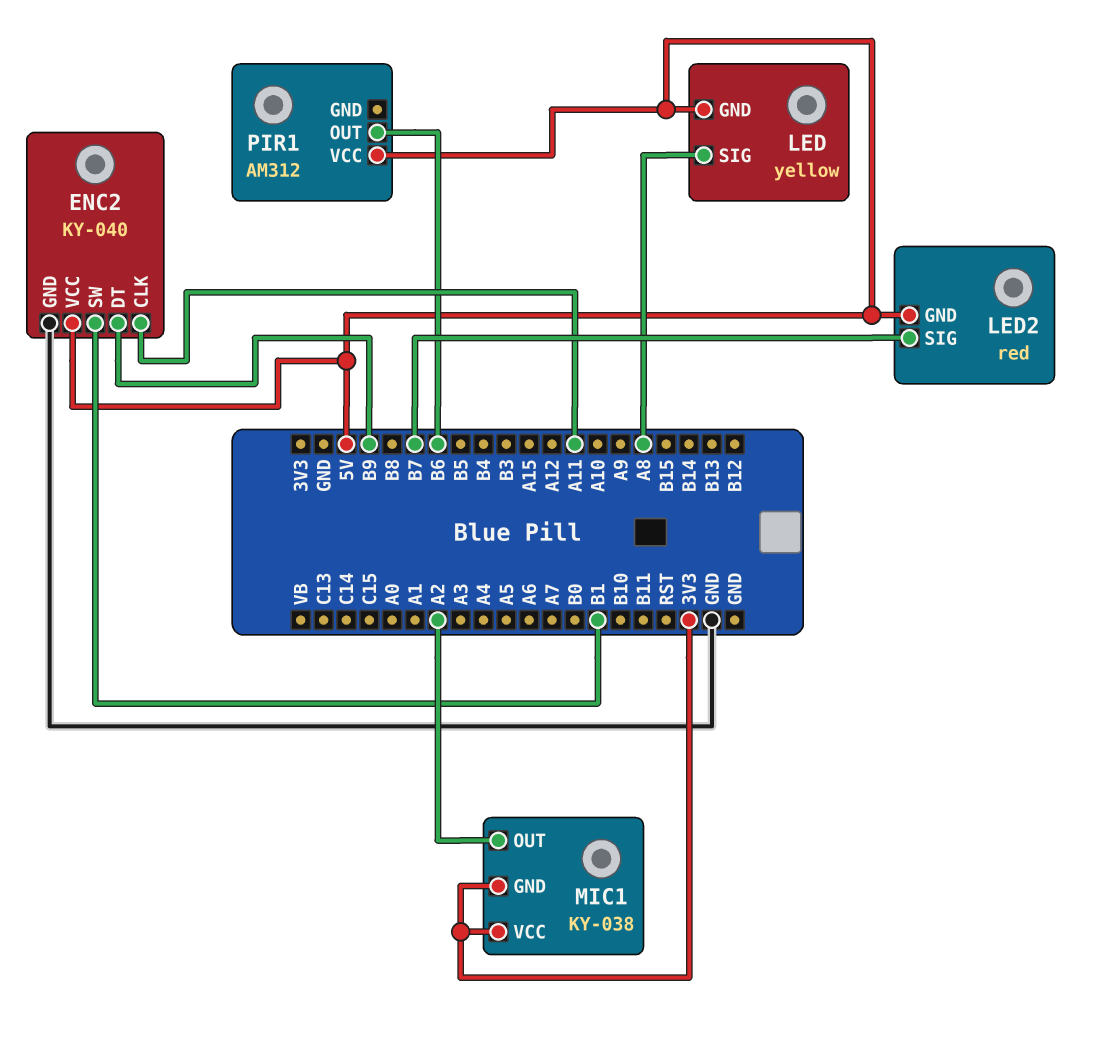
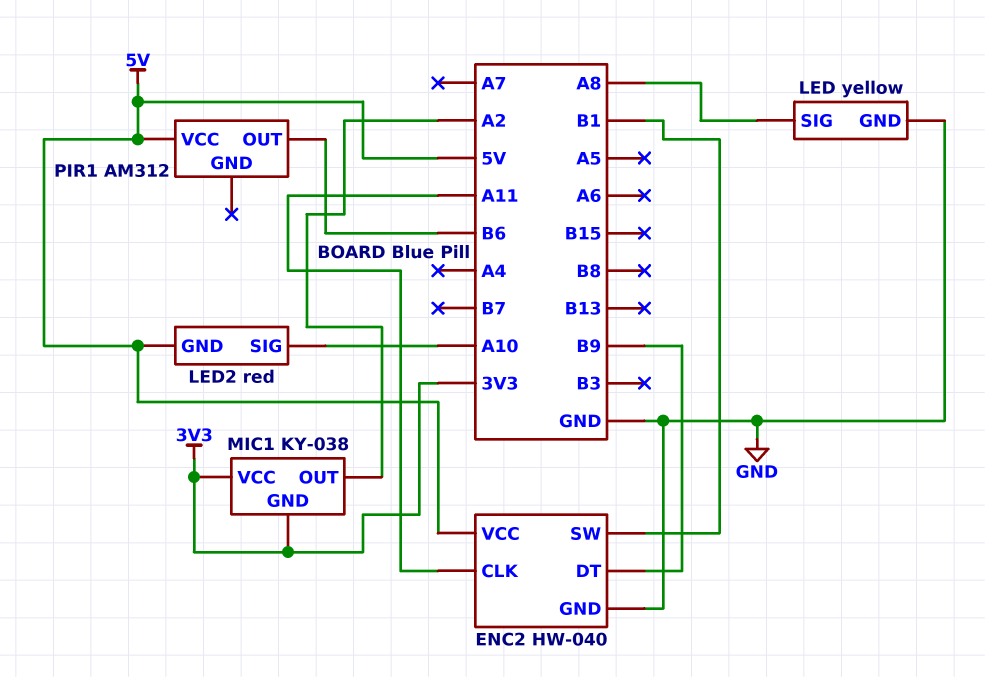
ENC2: KY-040 -> HW-040
LED pin GND: 5V -> GND
LED2 pin SIG: B7 -> A10

